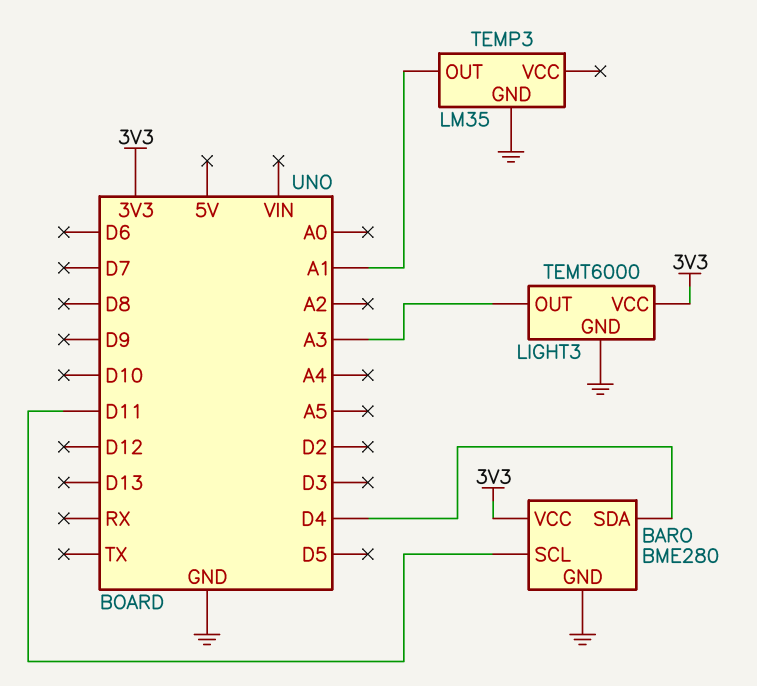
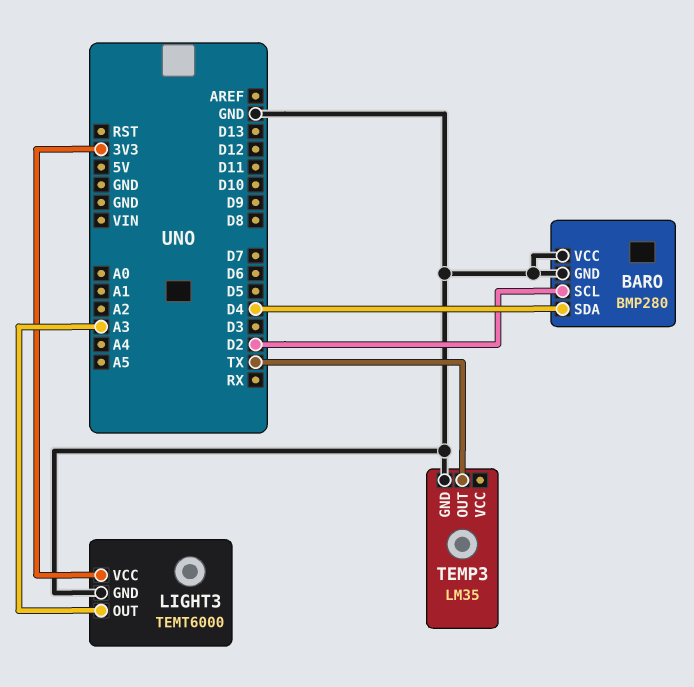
BARO: BME280 -> BMP280
BARO pin SCL: D11 -> D2
BARO pin VCC: 3V3 -> GND
TEMP3 pin OUT: A1 -> TX

